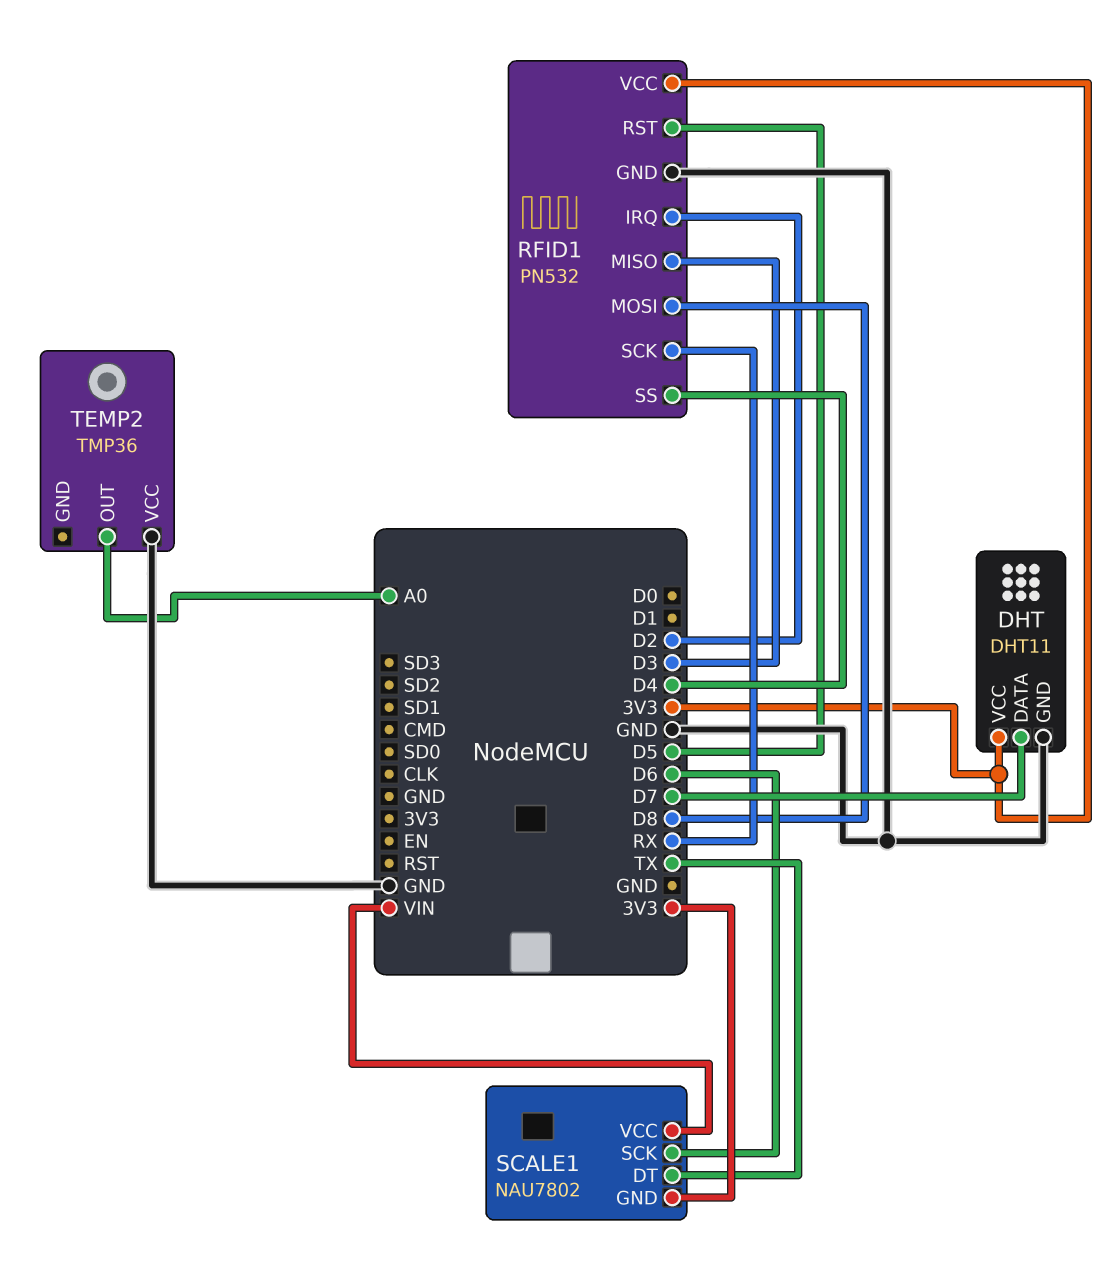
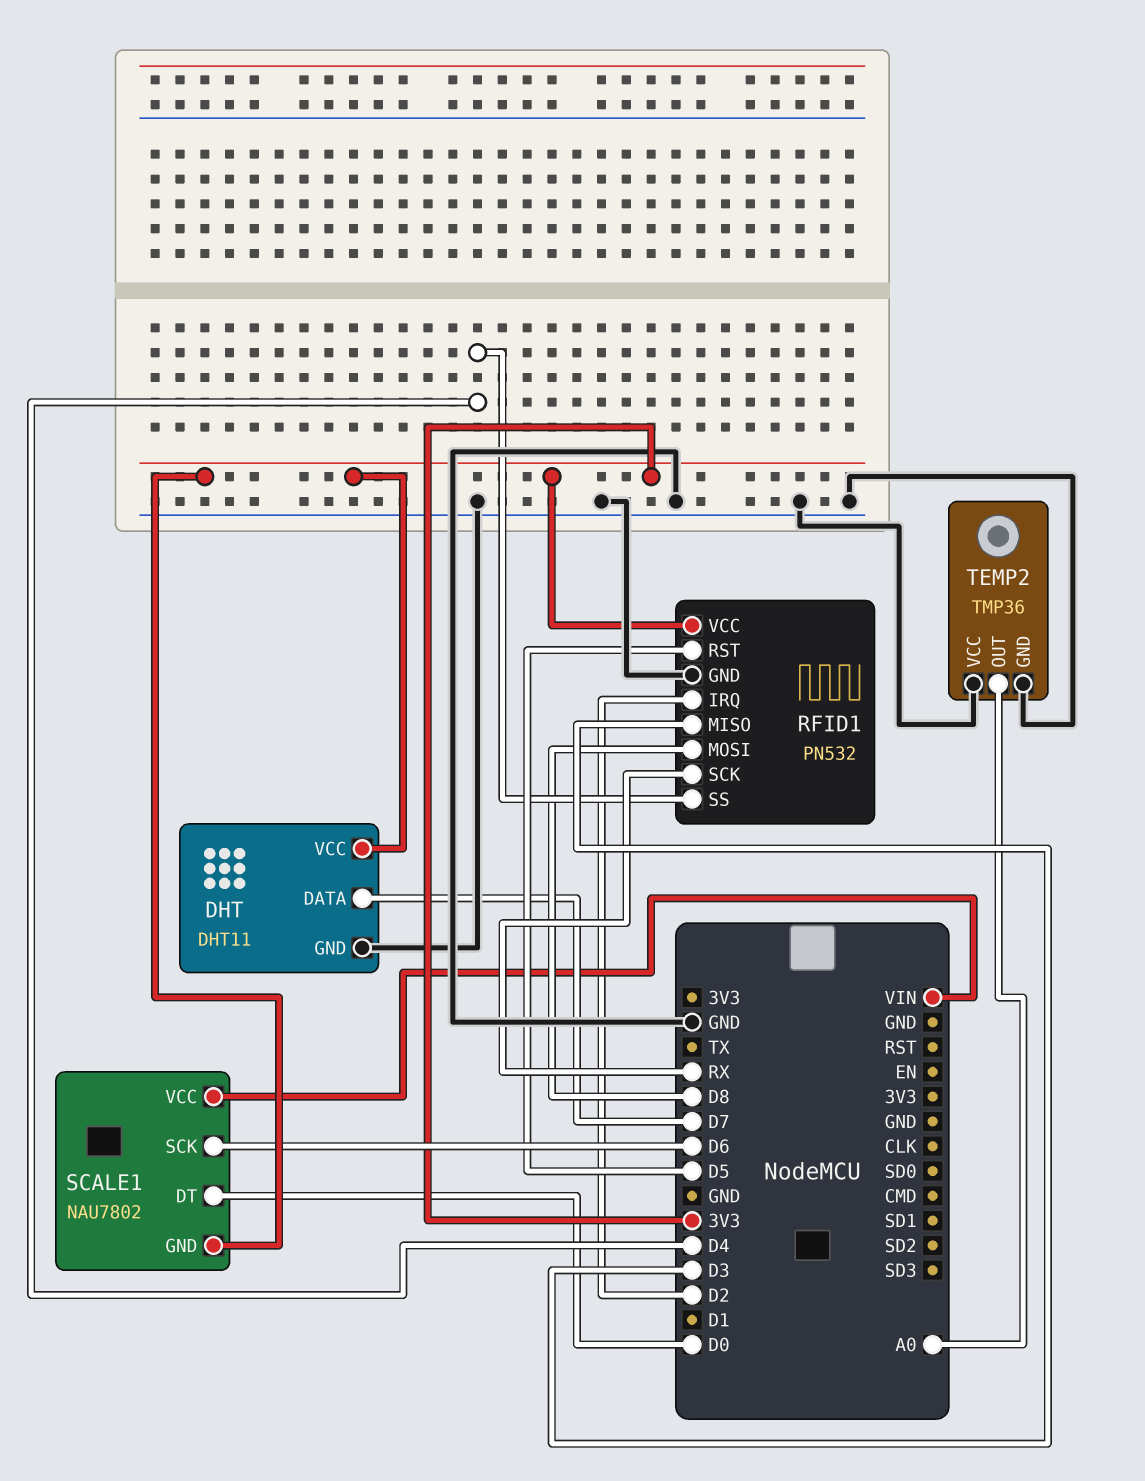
SCALE1 pin DT: TX -> D0
TEMP2 pin GND: none -> GND

